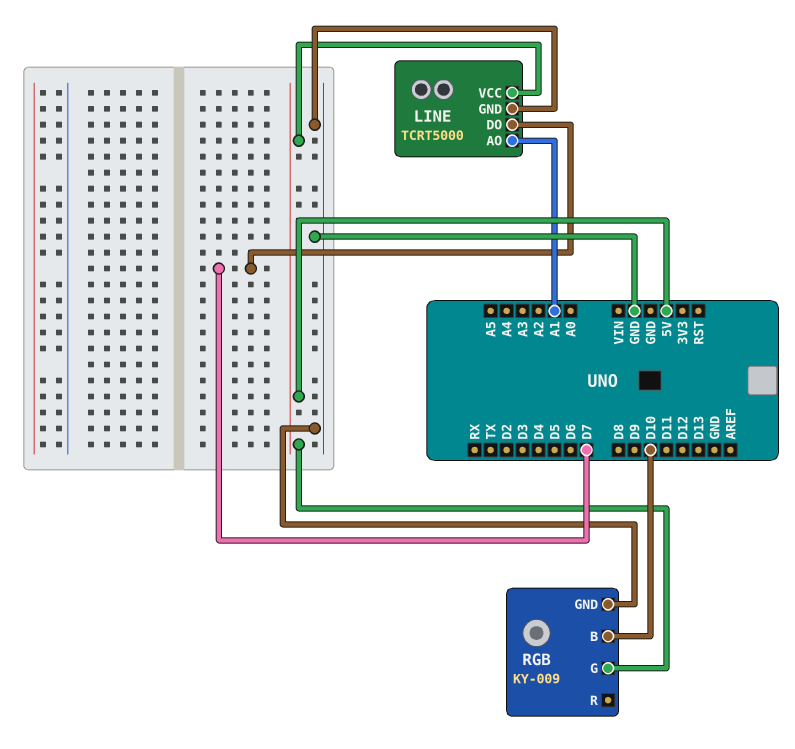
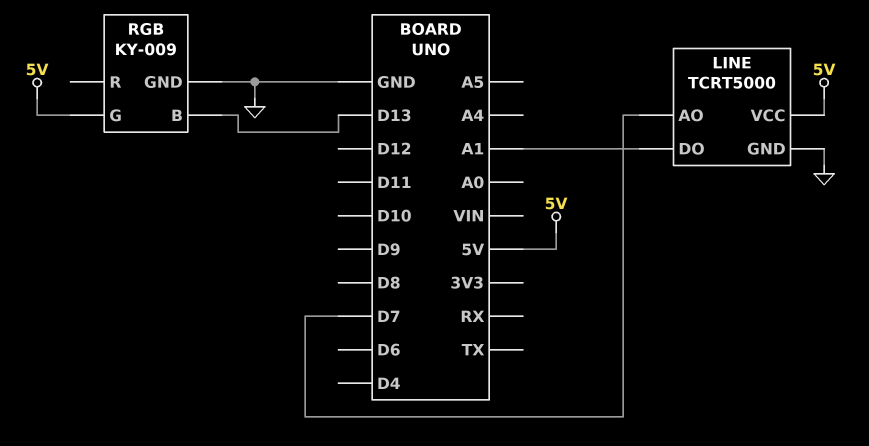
LINE pin AO: A1 -> D7
LINE pin DO: D7 -> A1
RGB pin B: D10 -> D13

